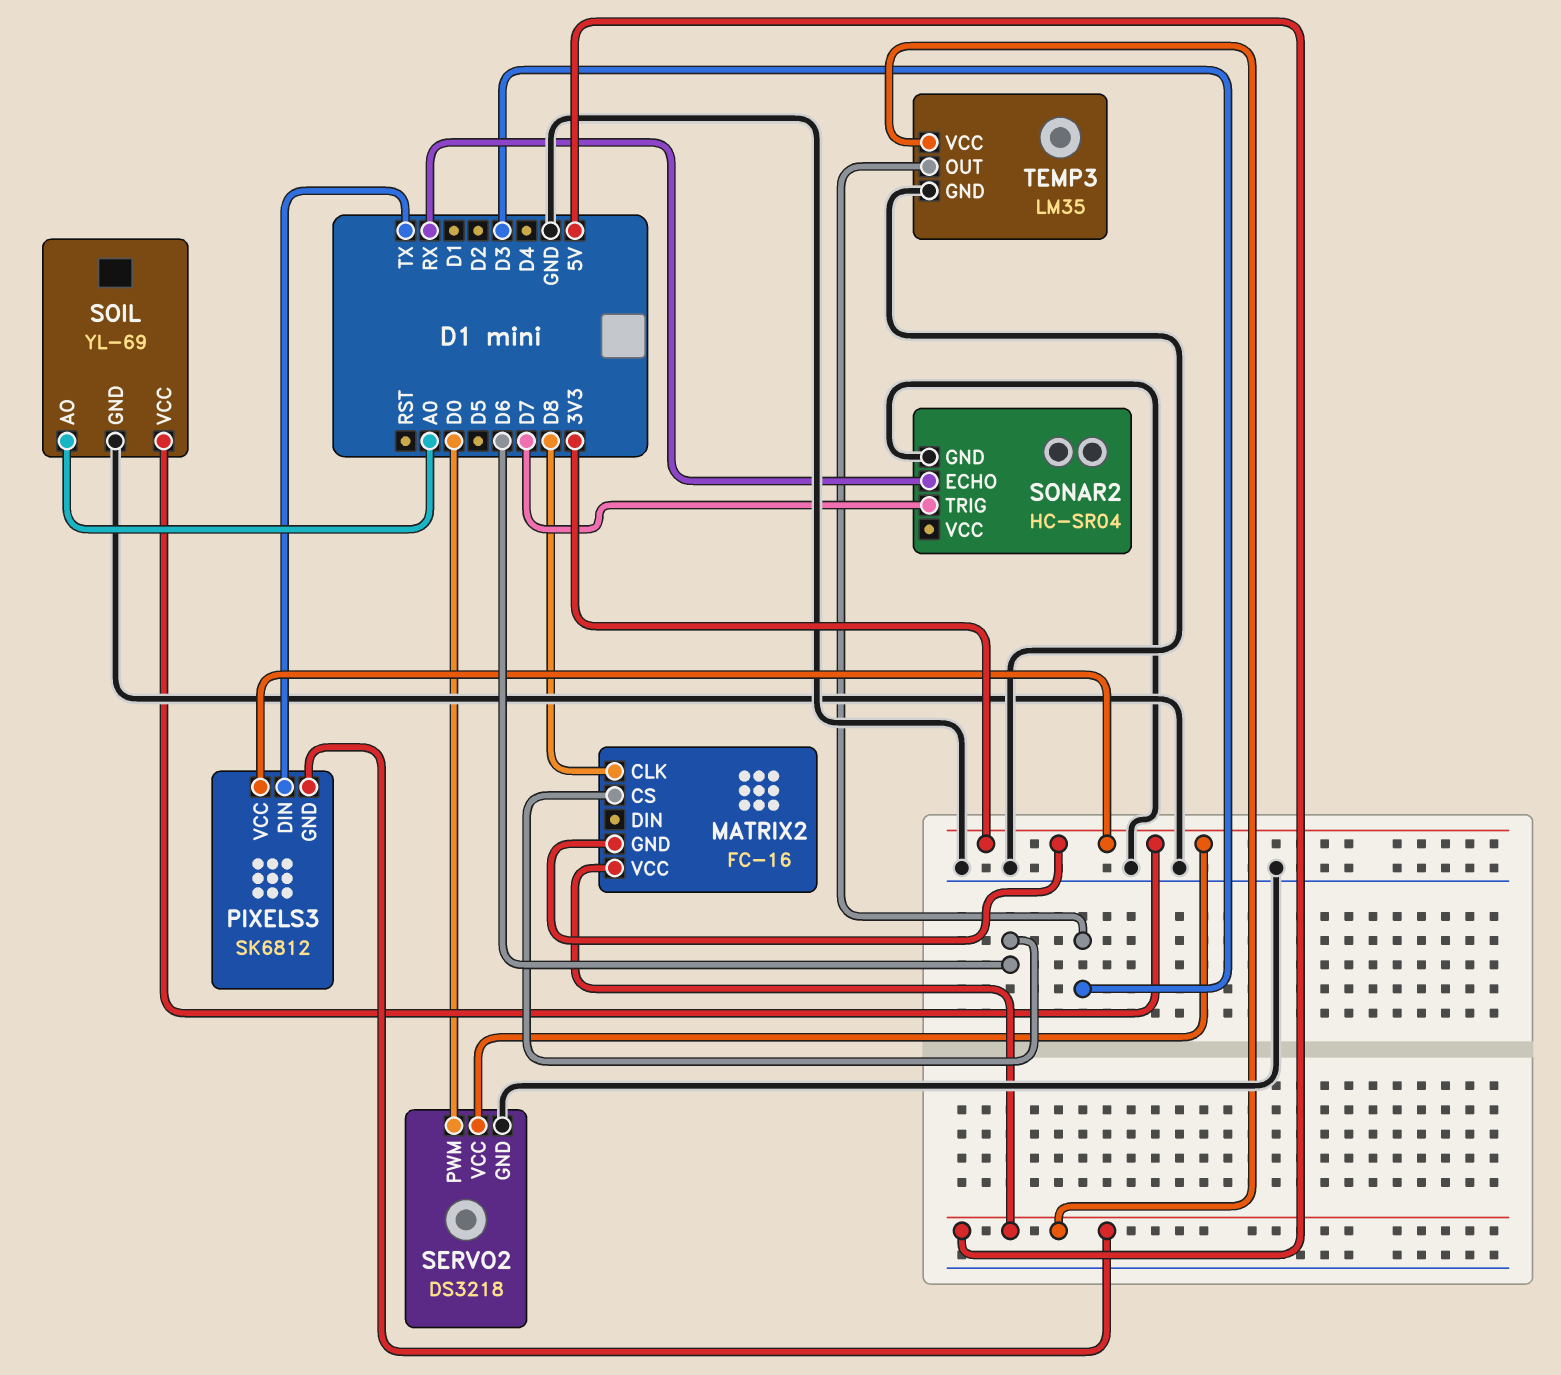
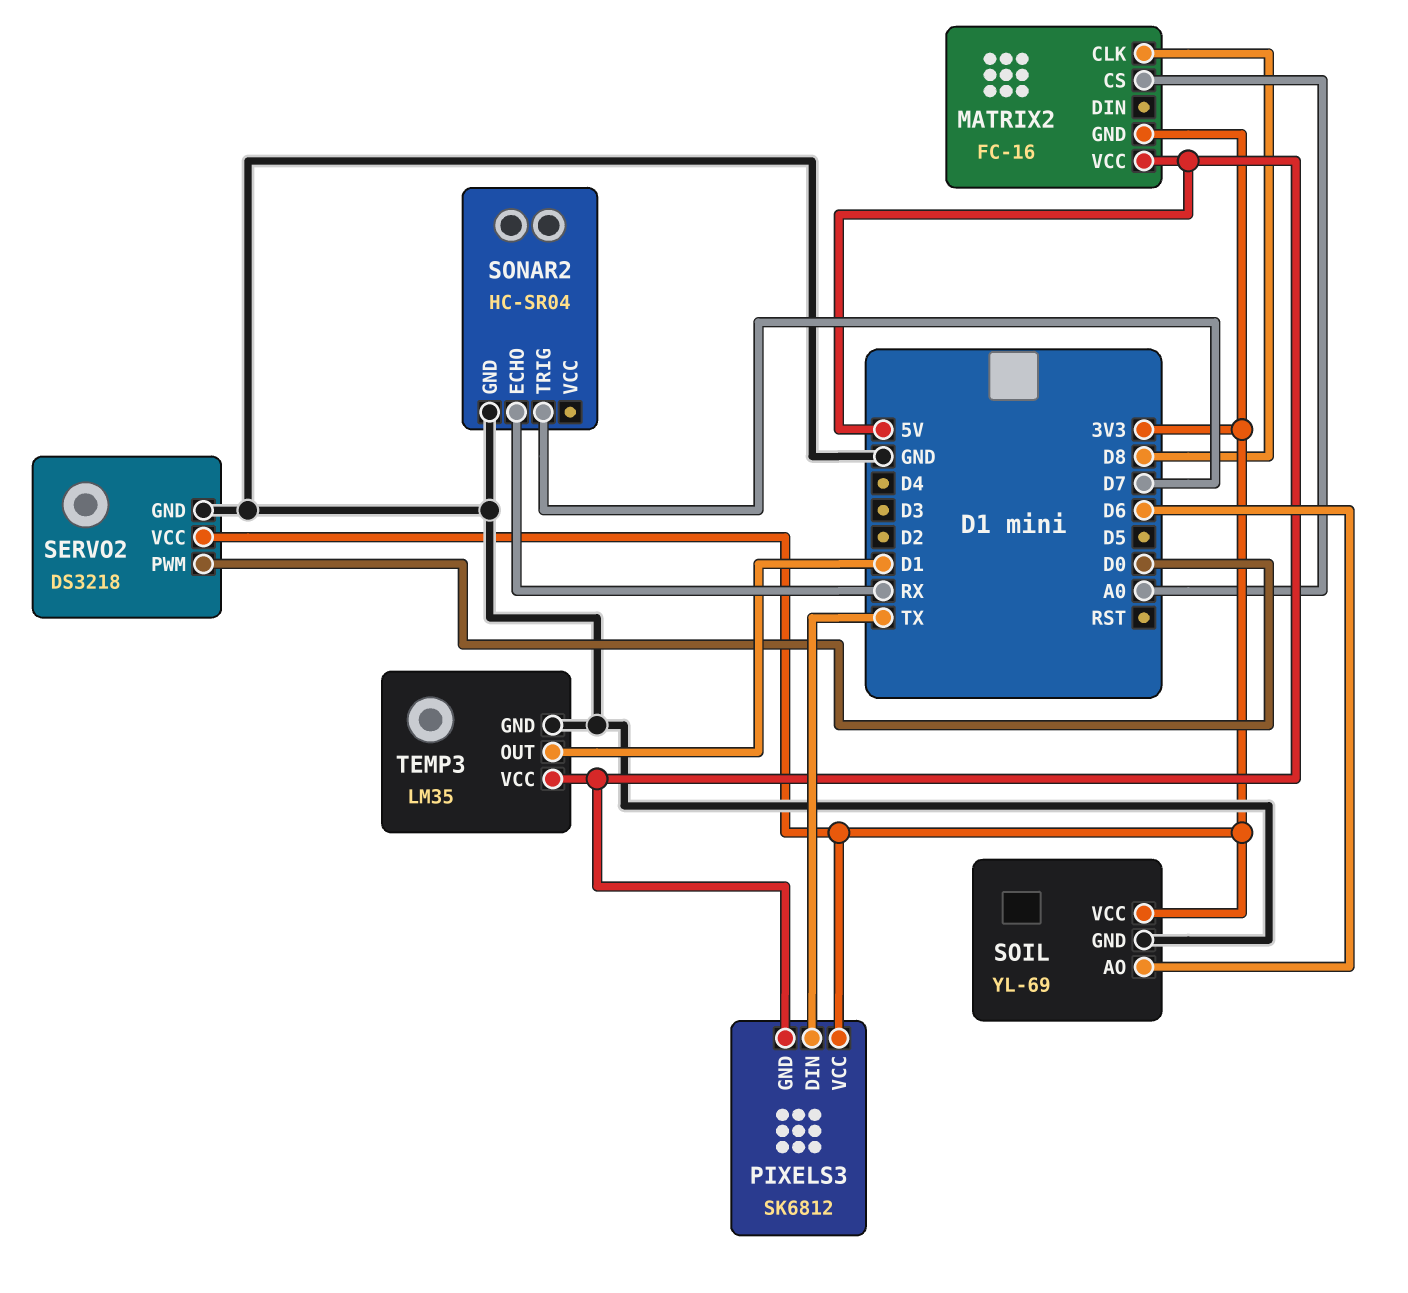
MATRIX2 pin CS: D6 -> A0
SOIL pin AO: A0 -> D6
TEMP3 pin OUT: D3 -> D1

